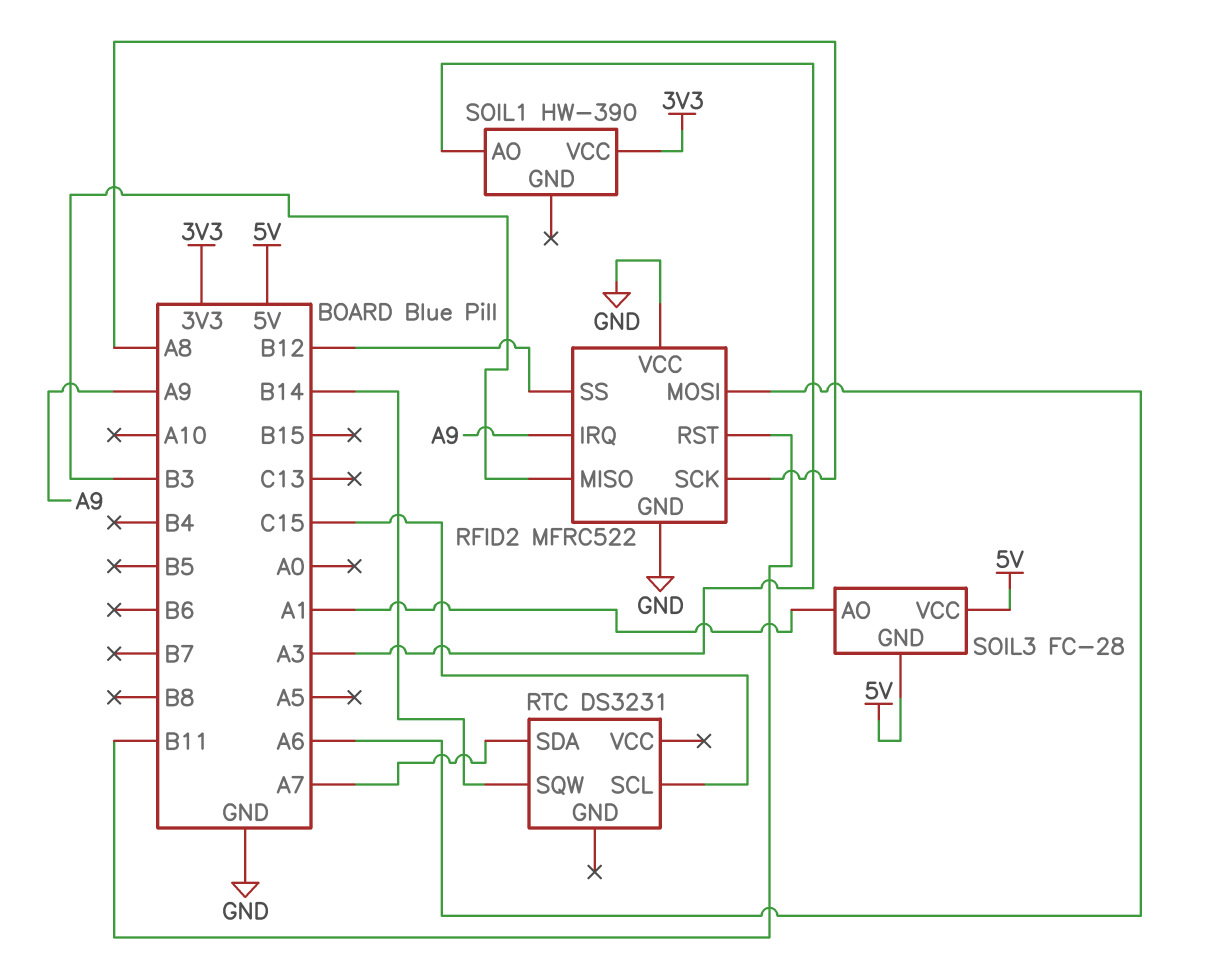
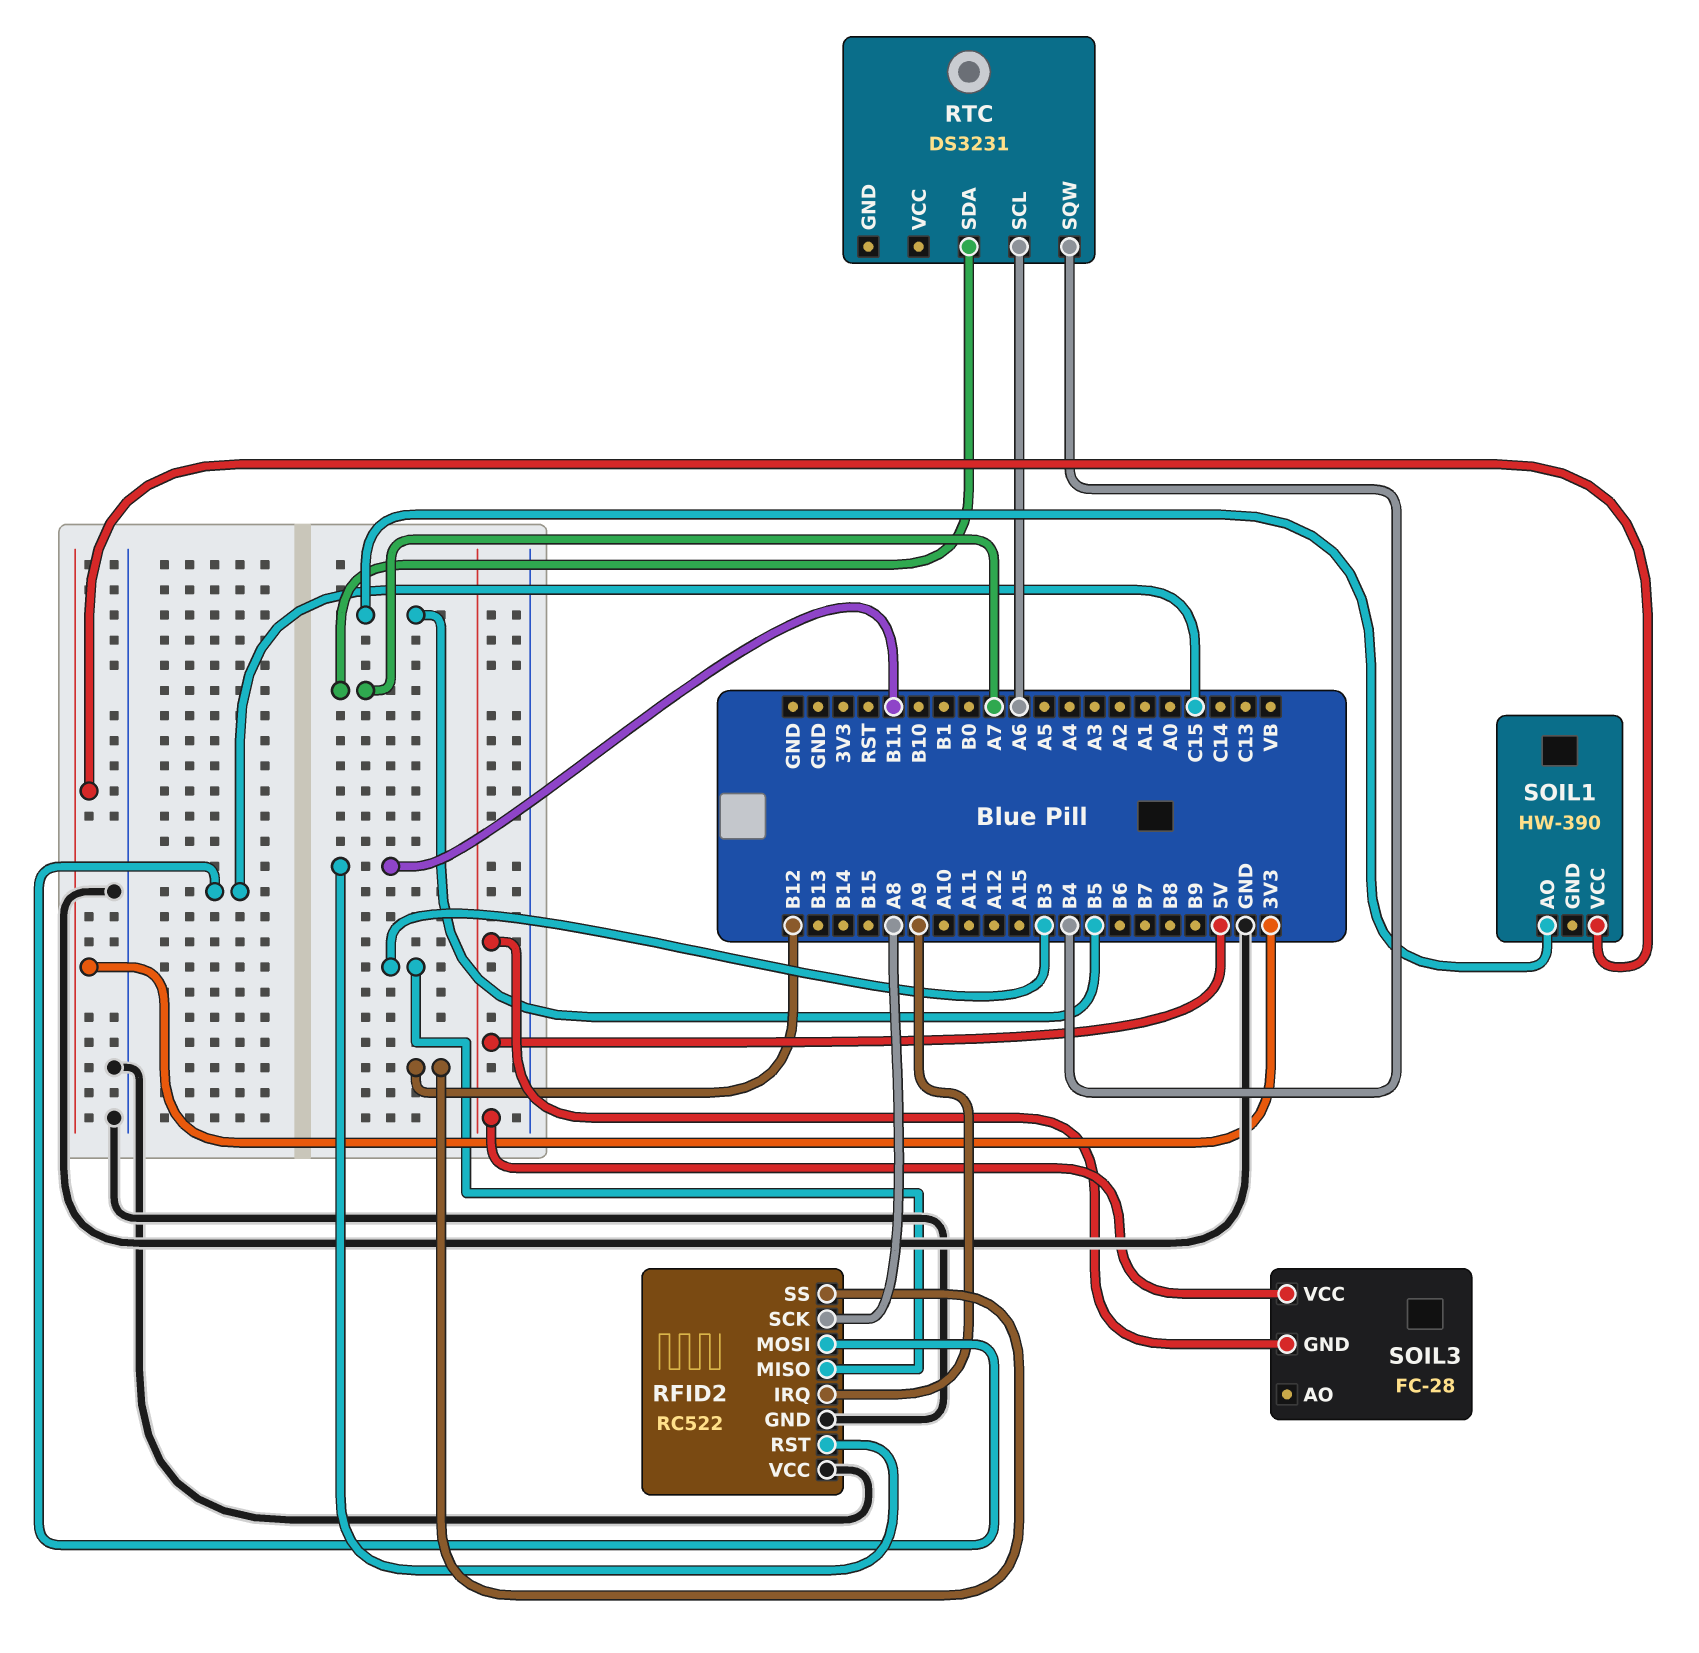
RFID2: MFRC522 -> RC522
RFID2 pin MOSI: A6 -> C15
RTC pin SCL: C15 -> A6
RTC pin SQW: B14 -> B4
SOIL1 pin AO: A3 -> B5
SOIL3 pin AO: A1 -> none

